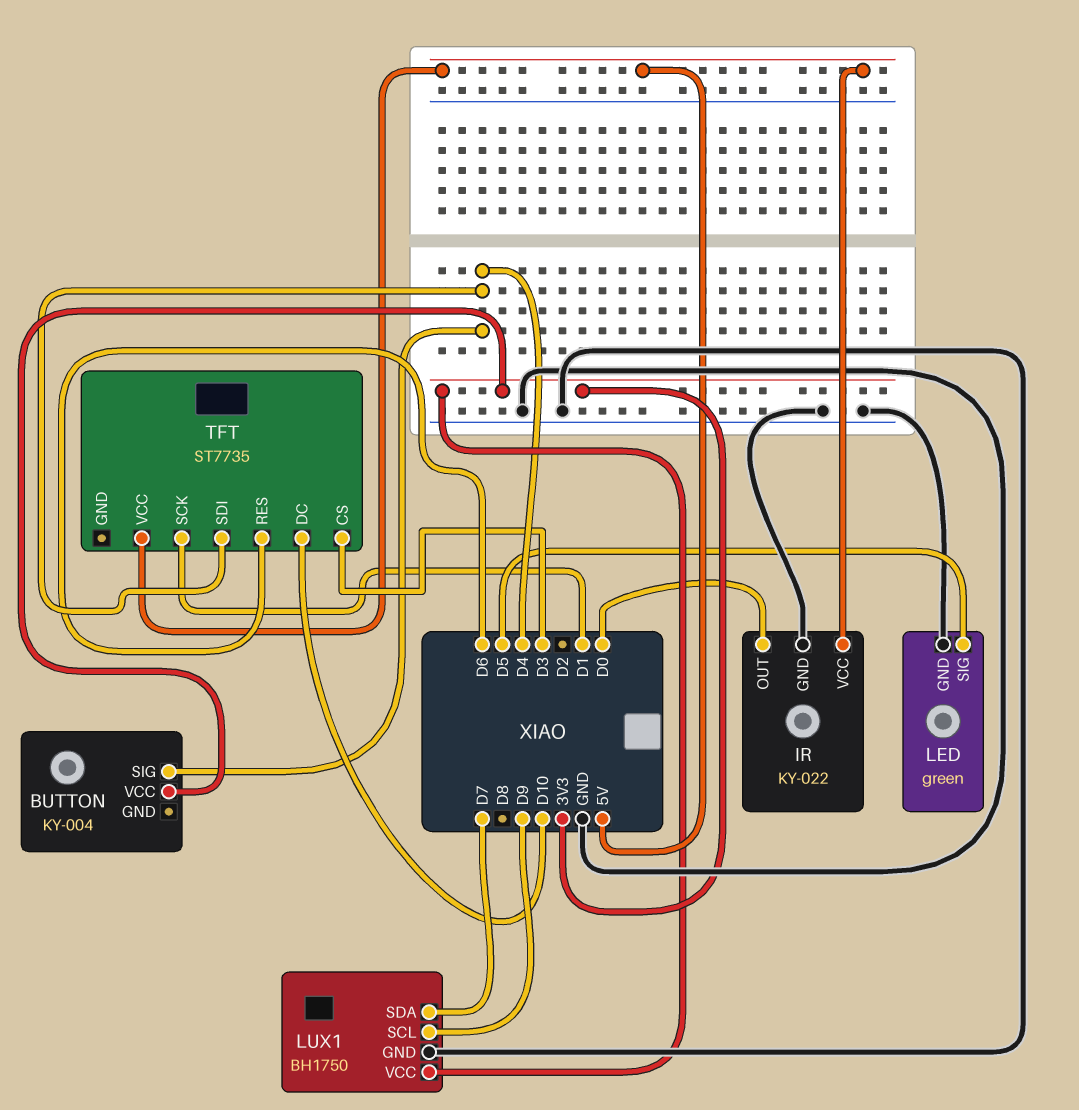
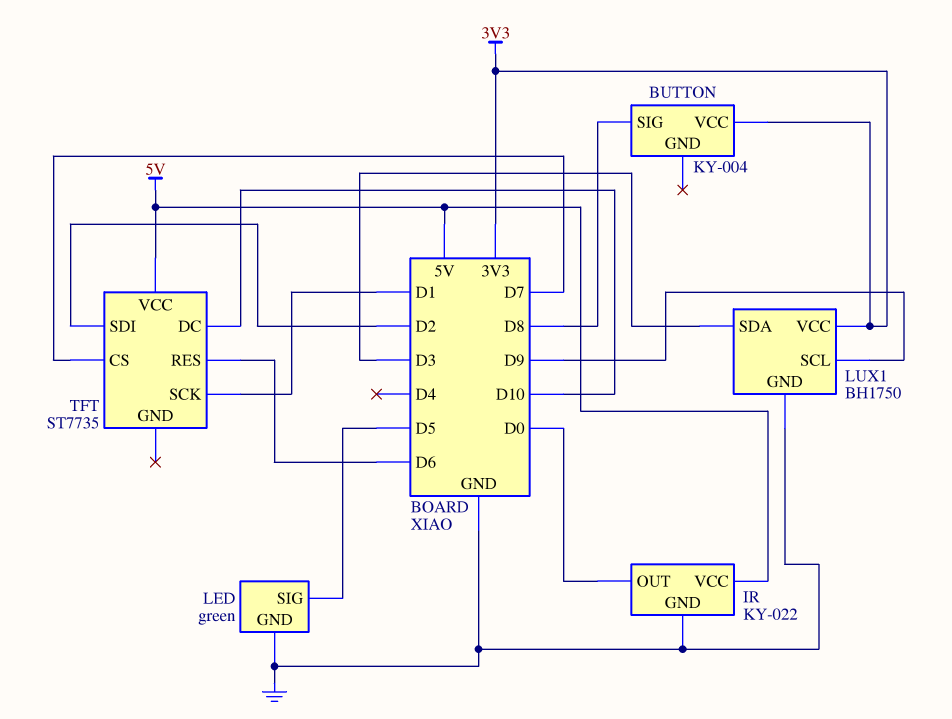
BUTTON pin SIG: D4 -> D8
LUX1 pin SDA: D7 -> D3
TFT pin CS: D3 -> D7
TFT pin SDI: D4 -> D2

